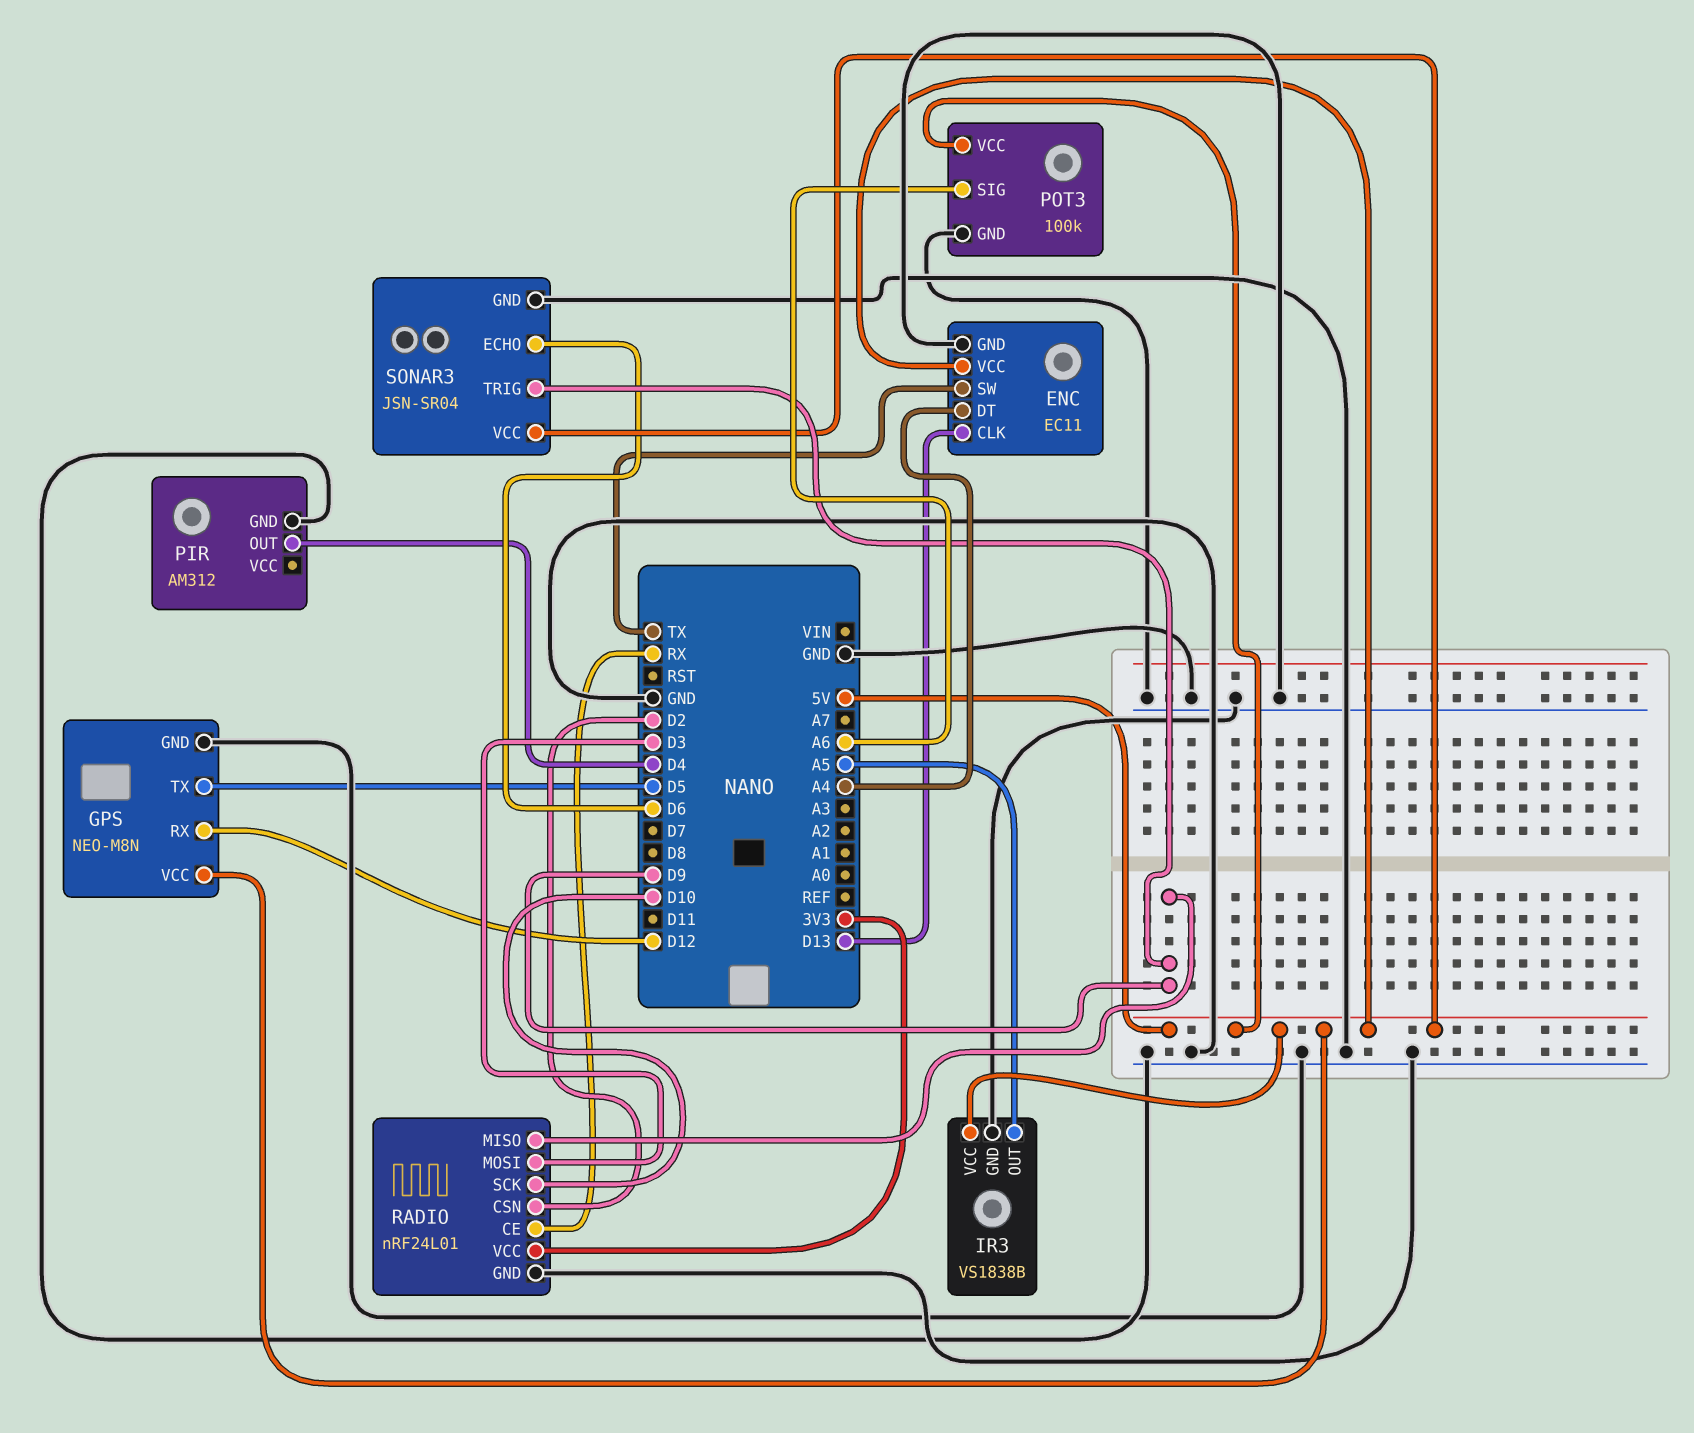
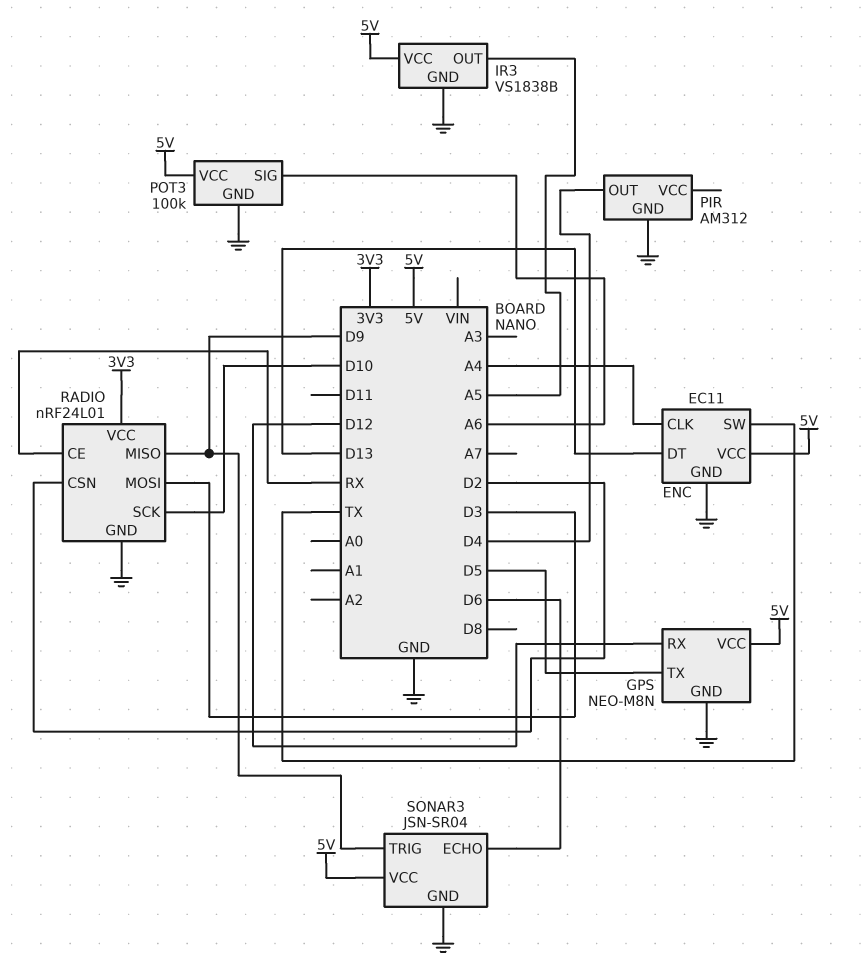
ENC pin CLK: D13 -> A4
ENC pin DT: A4 -> D13

